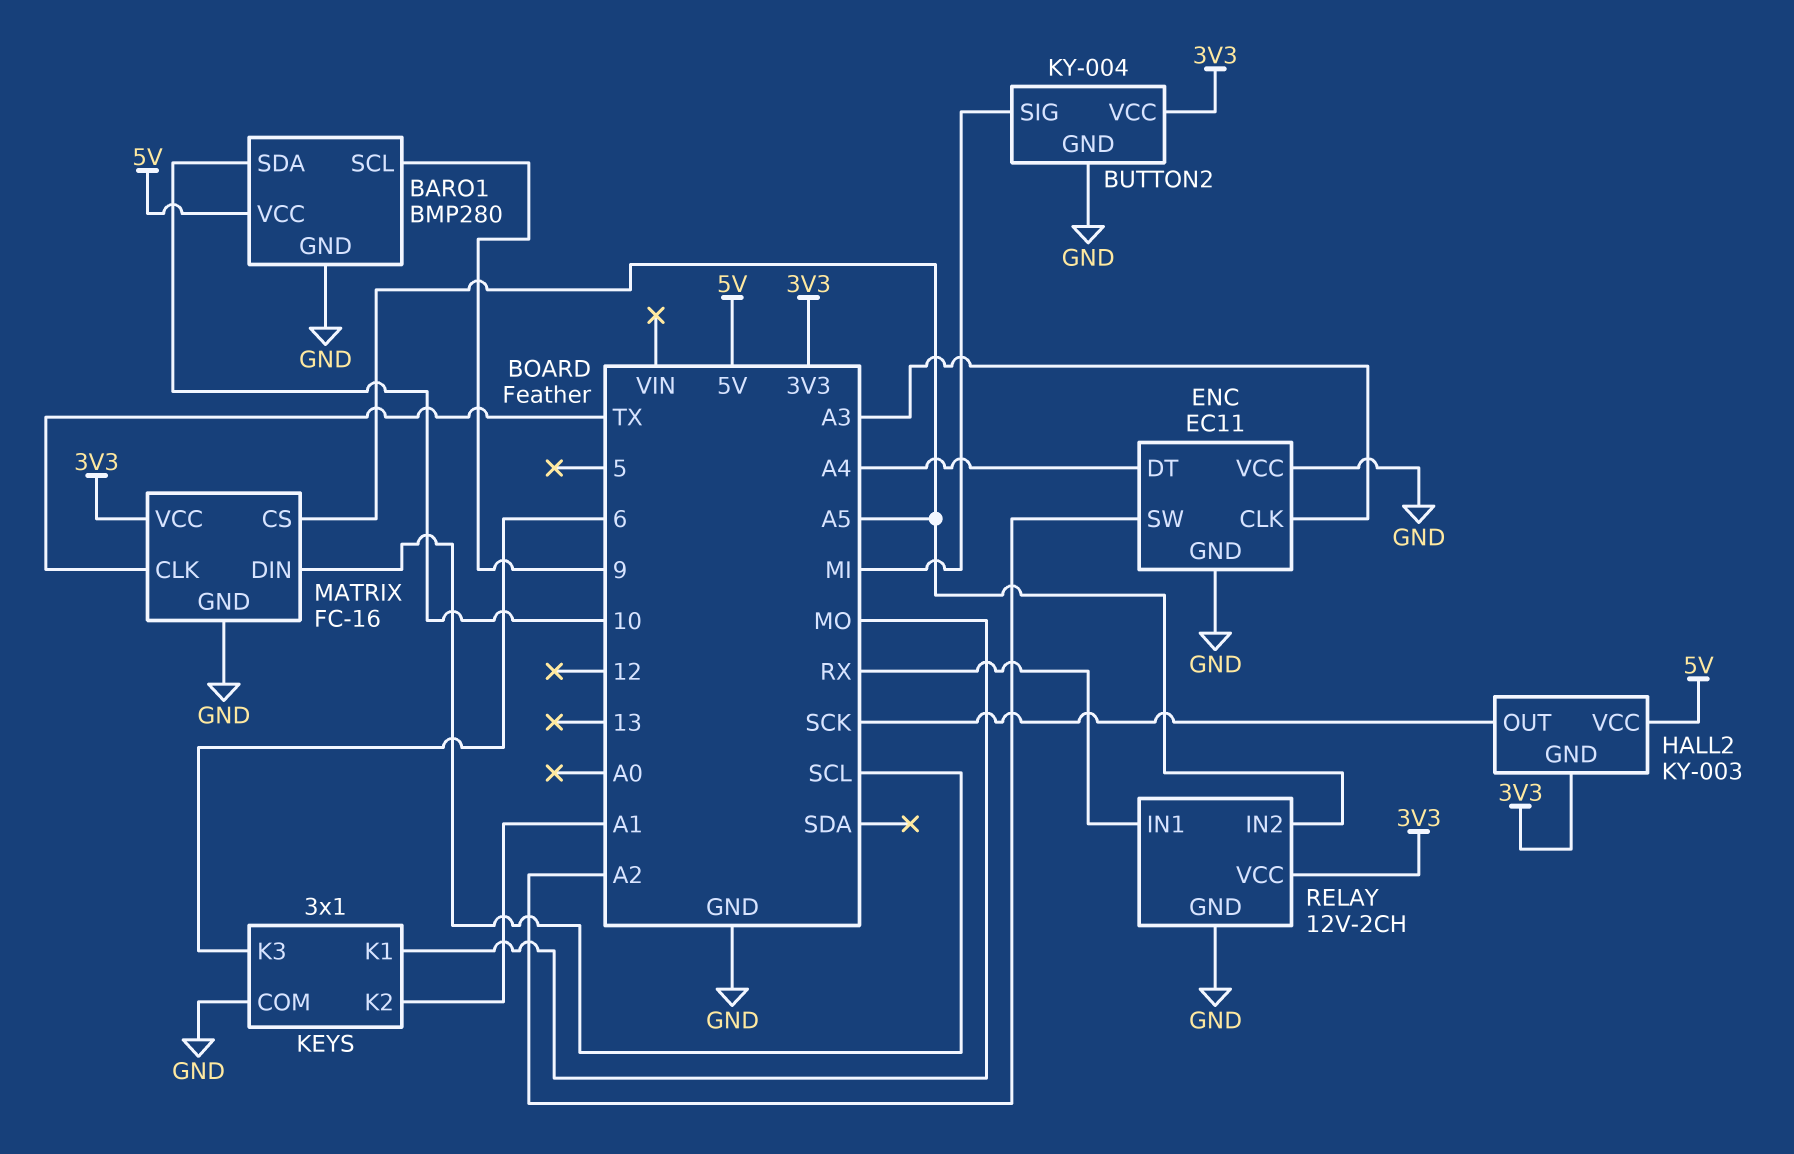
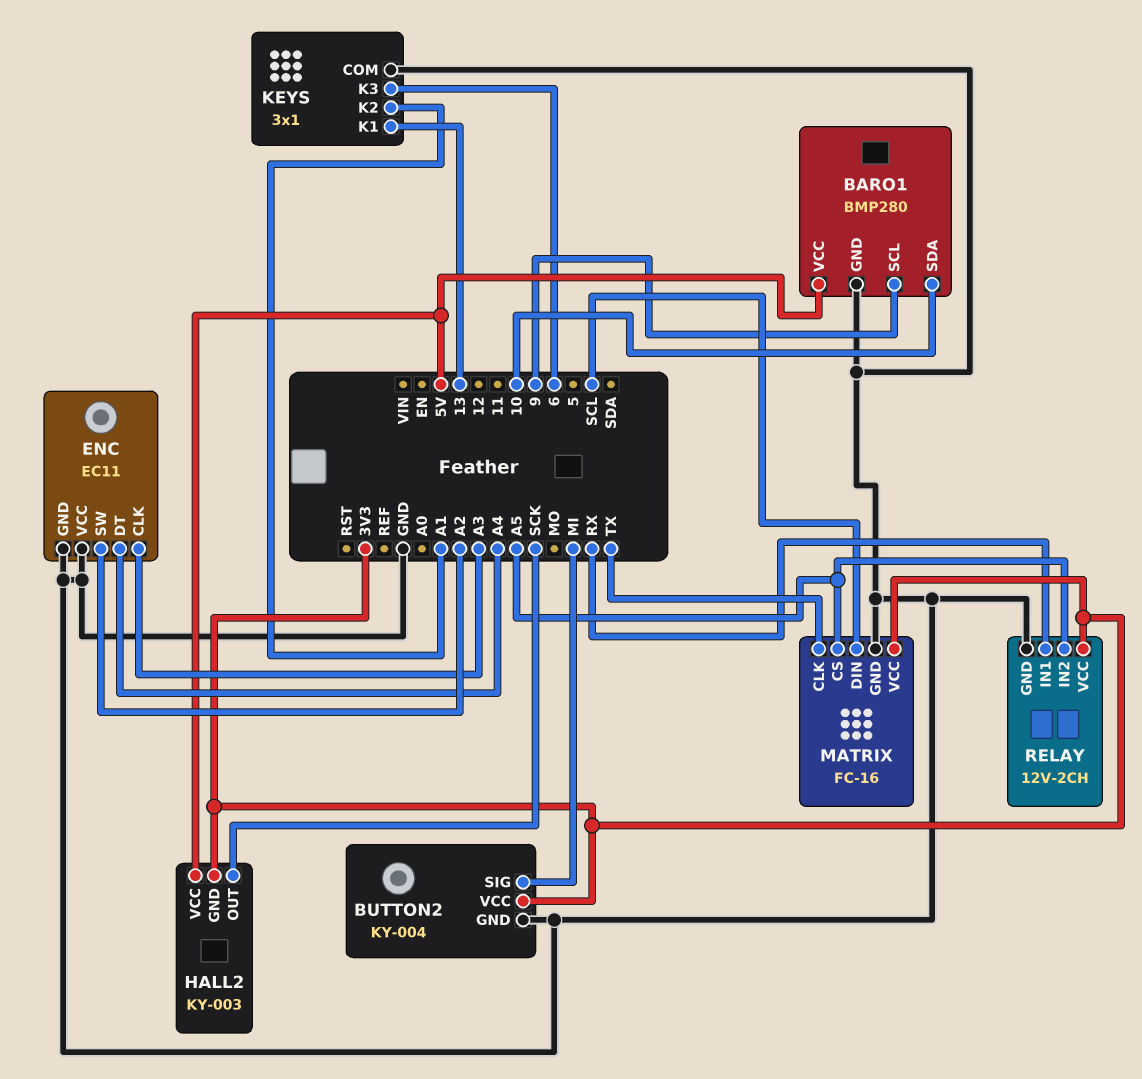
KEYS pin K1: MO -> 13

